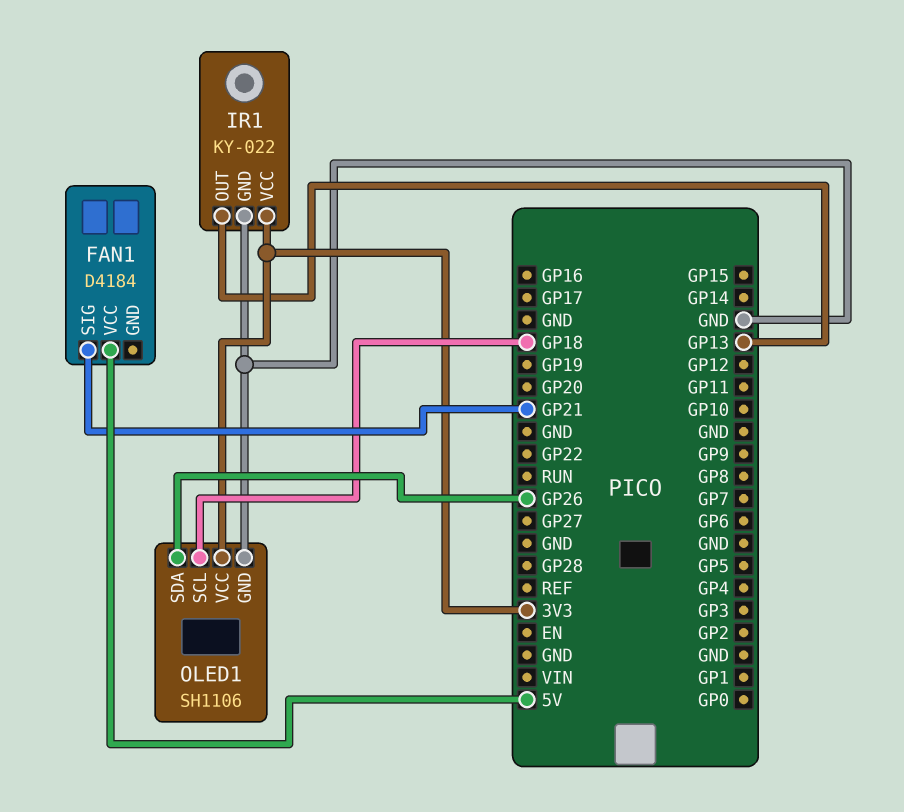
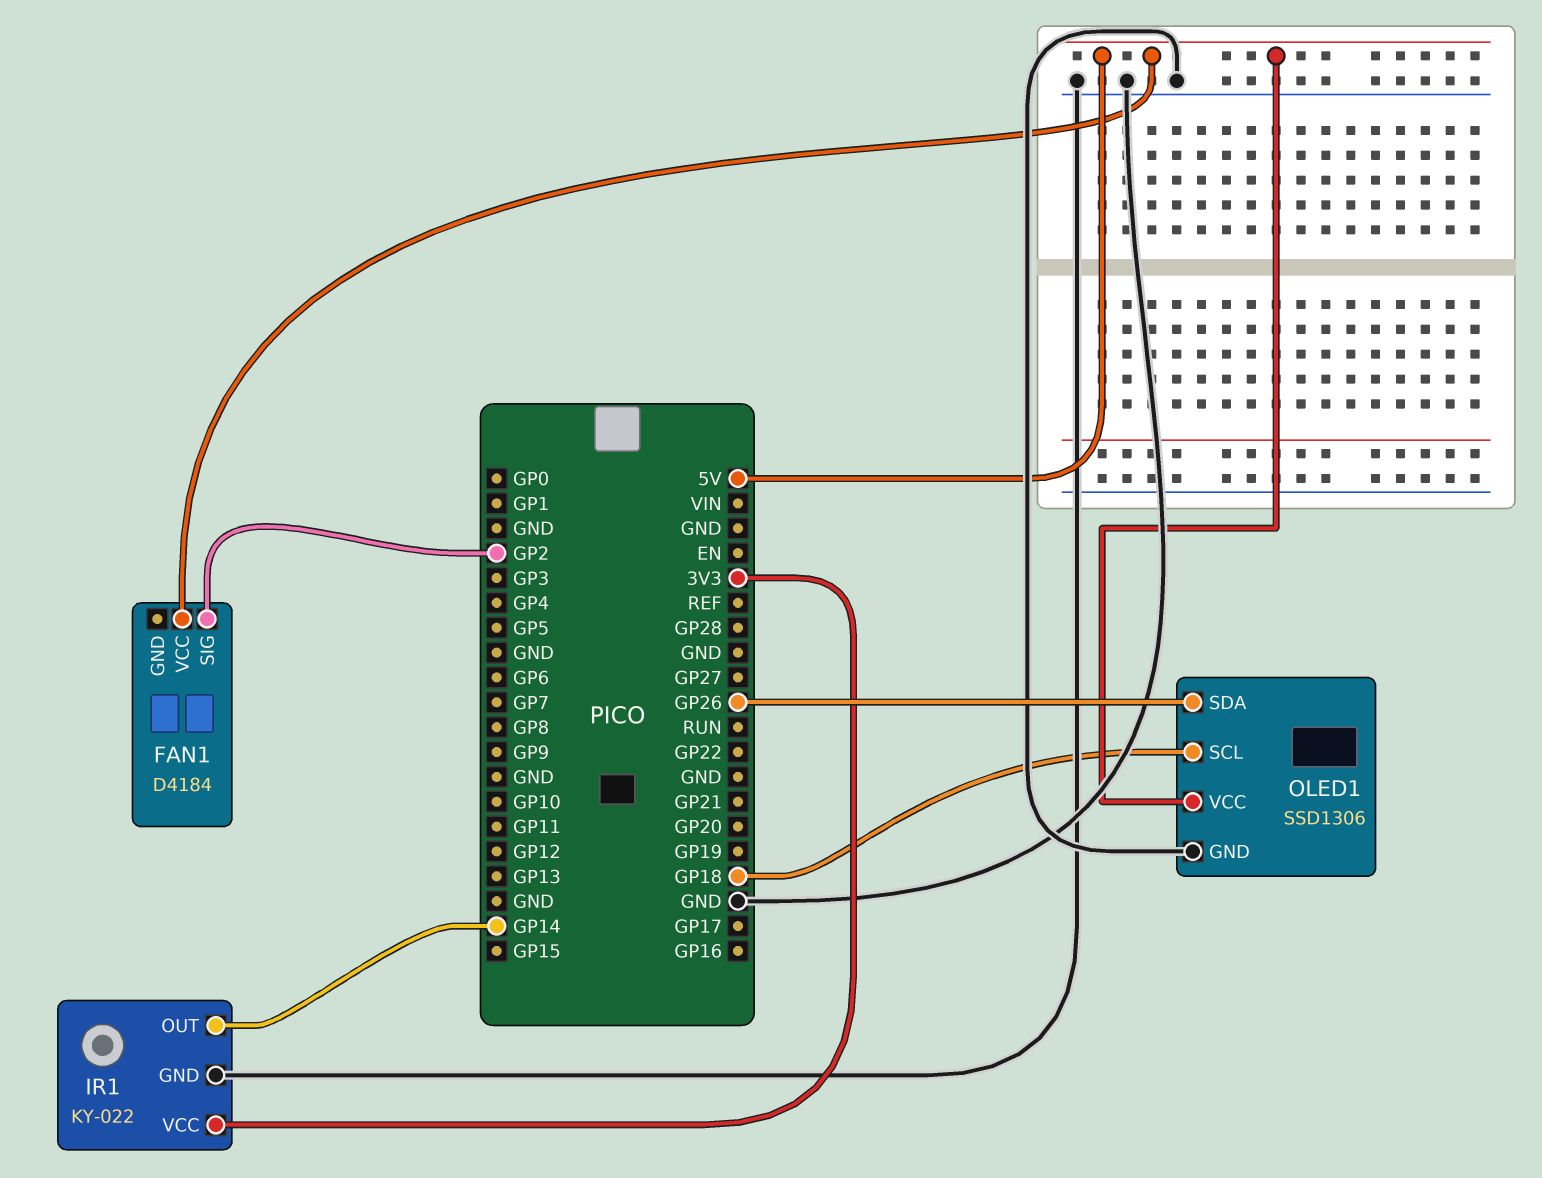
FAN1 pin SIG: GP21 -> GP2
IR1 pin OUT: GP13 -> GP14
OLED1: SH1106 -> SSD1306
OLED1 pin VCC: 3V3 -> 5V

